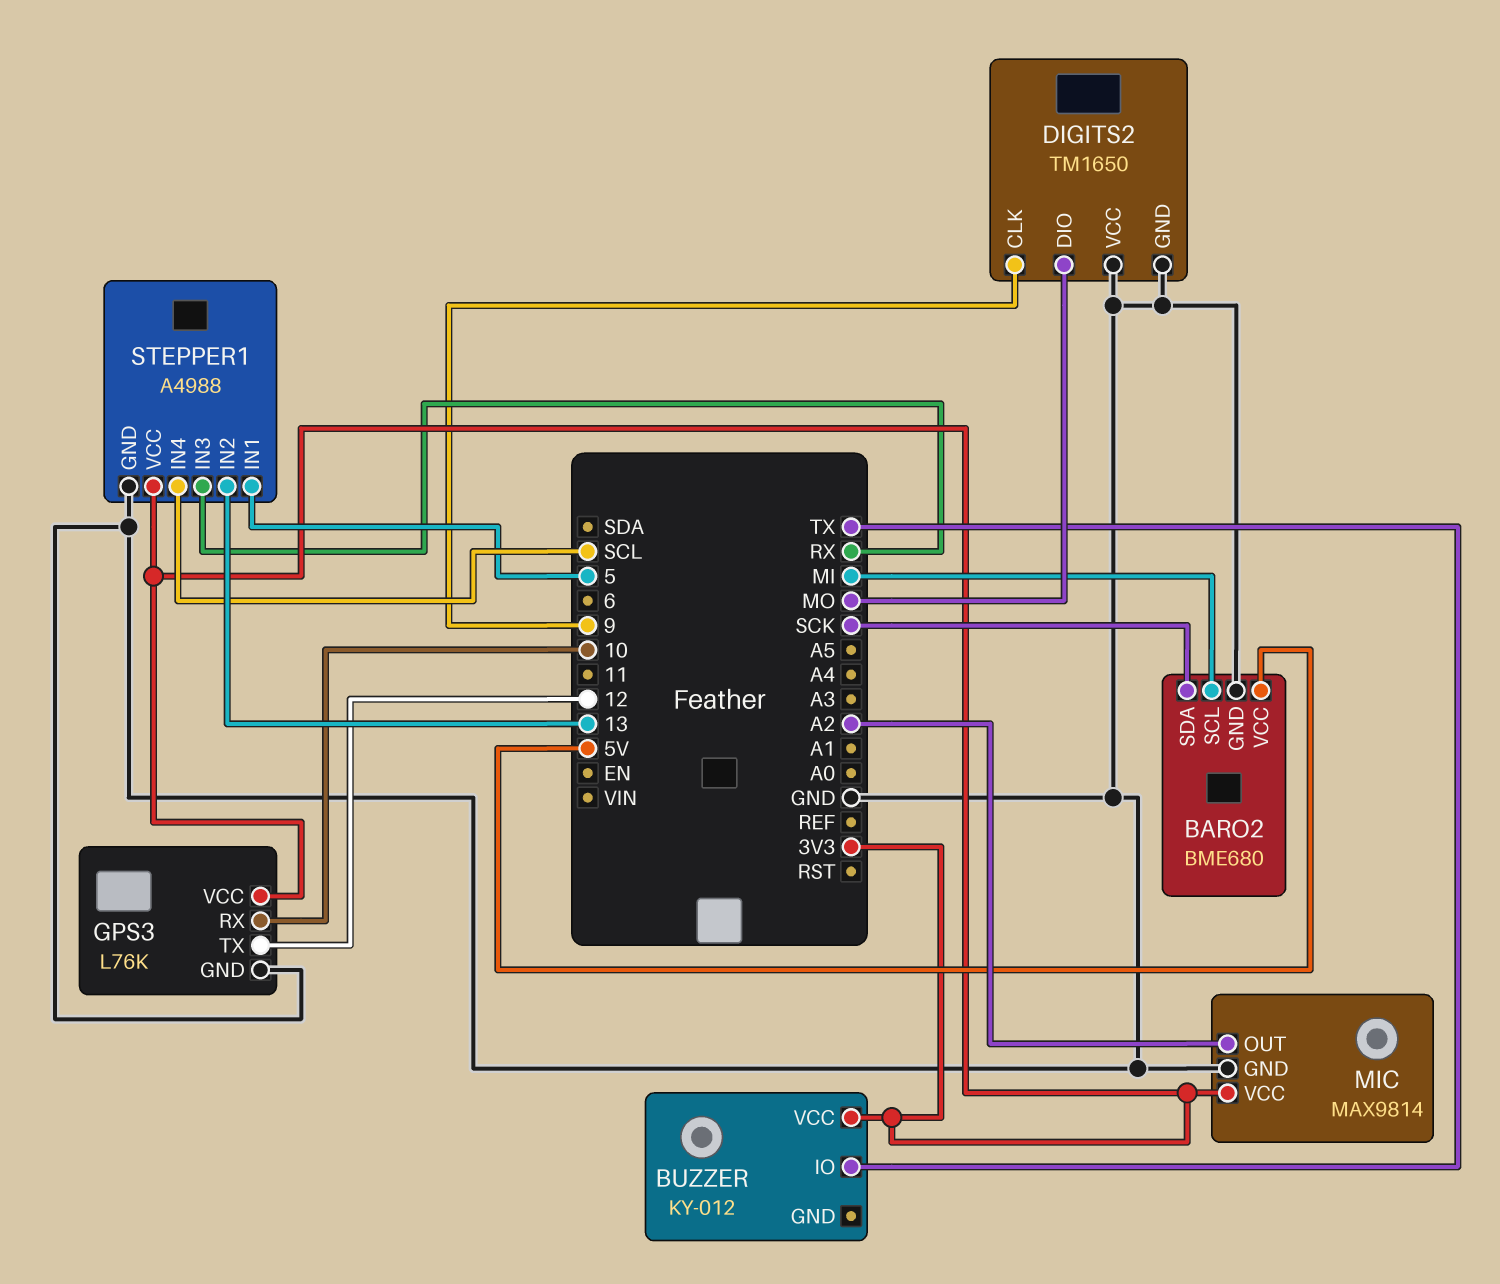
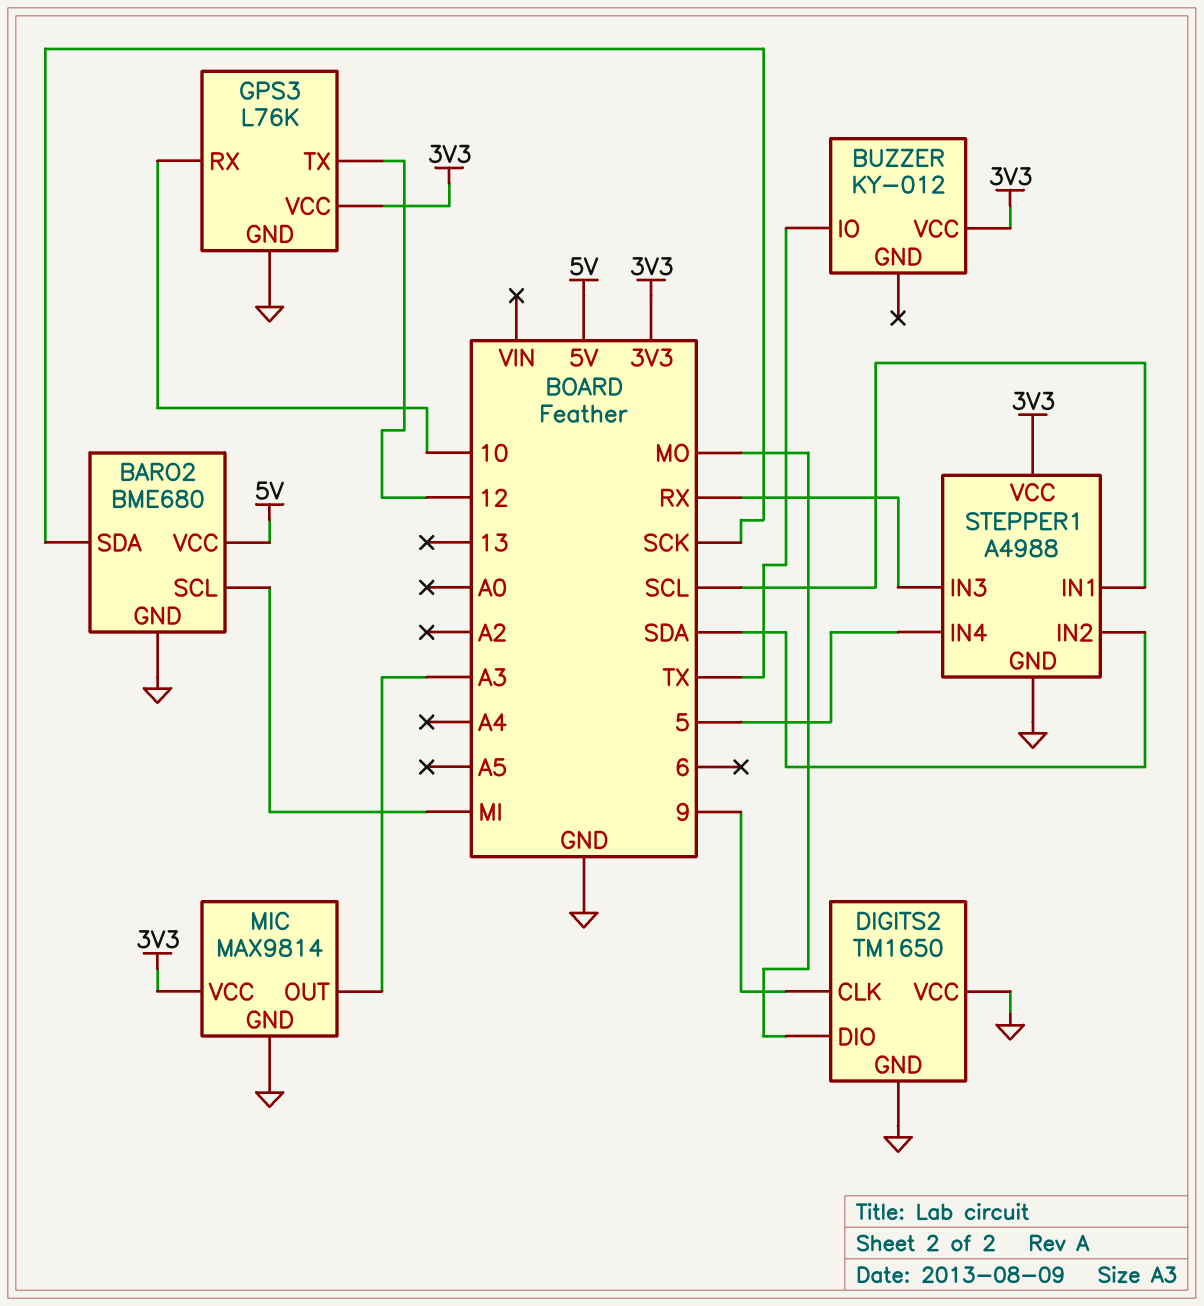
MIC pin OUT: A2 -> A3
STEPPER1 pin IN1: 5 -> SCL
STEPPER1 pin IN2: 13 -> SDA
STEPPER1 pin IN4: SCL -> 5

